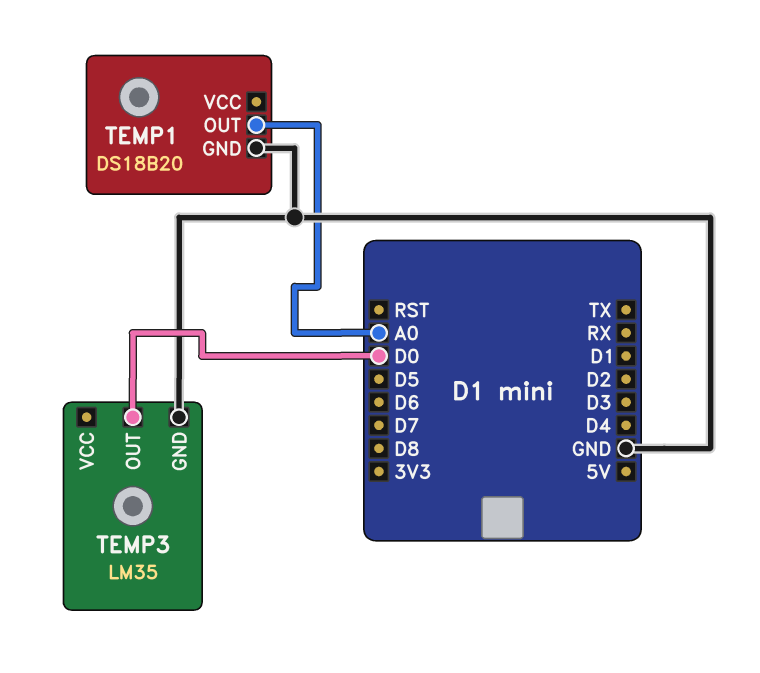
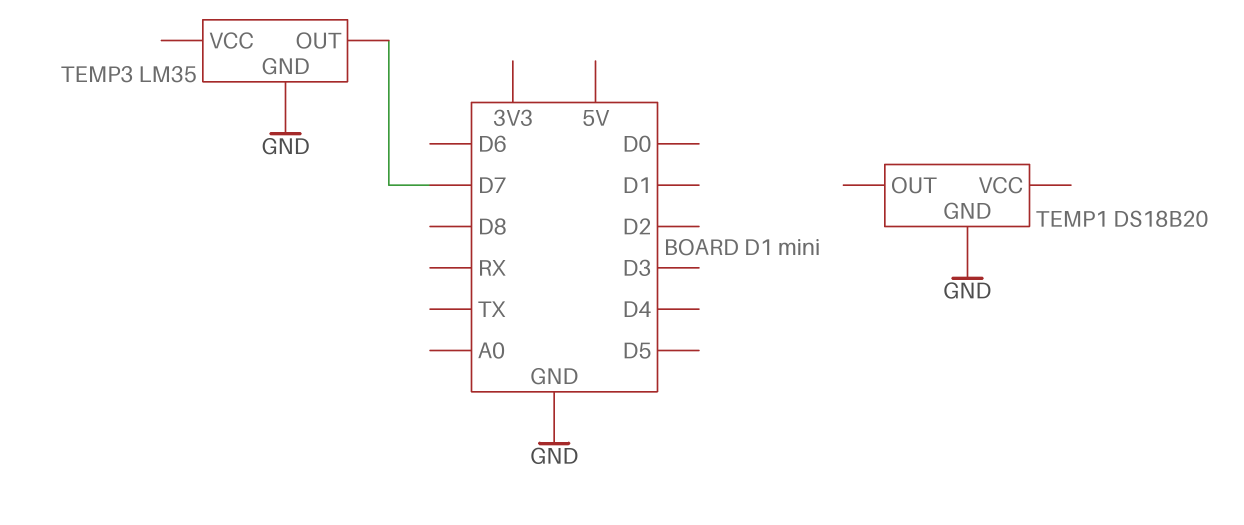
TEMP1 pin OUT: A0 -> none
TEMP3 pin OUT: D0 -> D7

